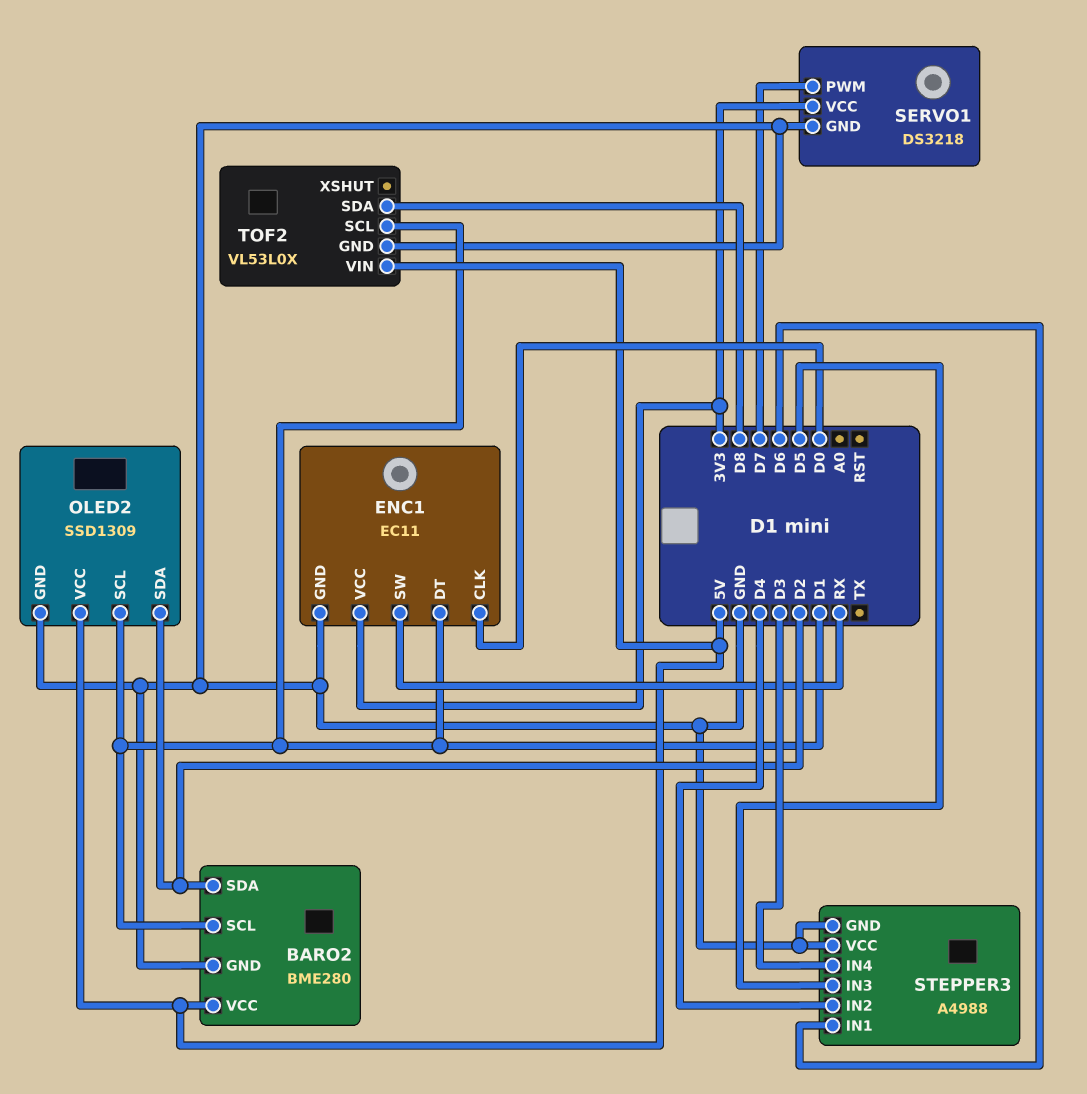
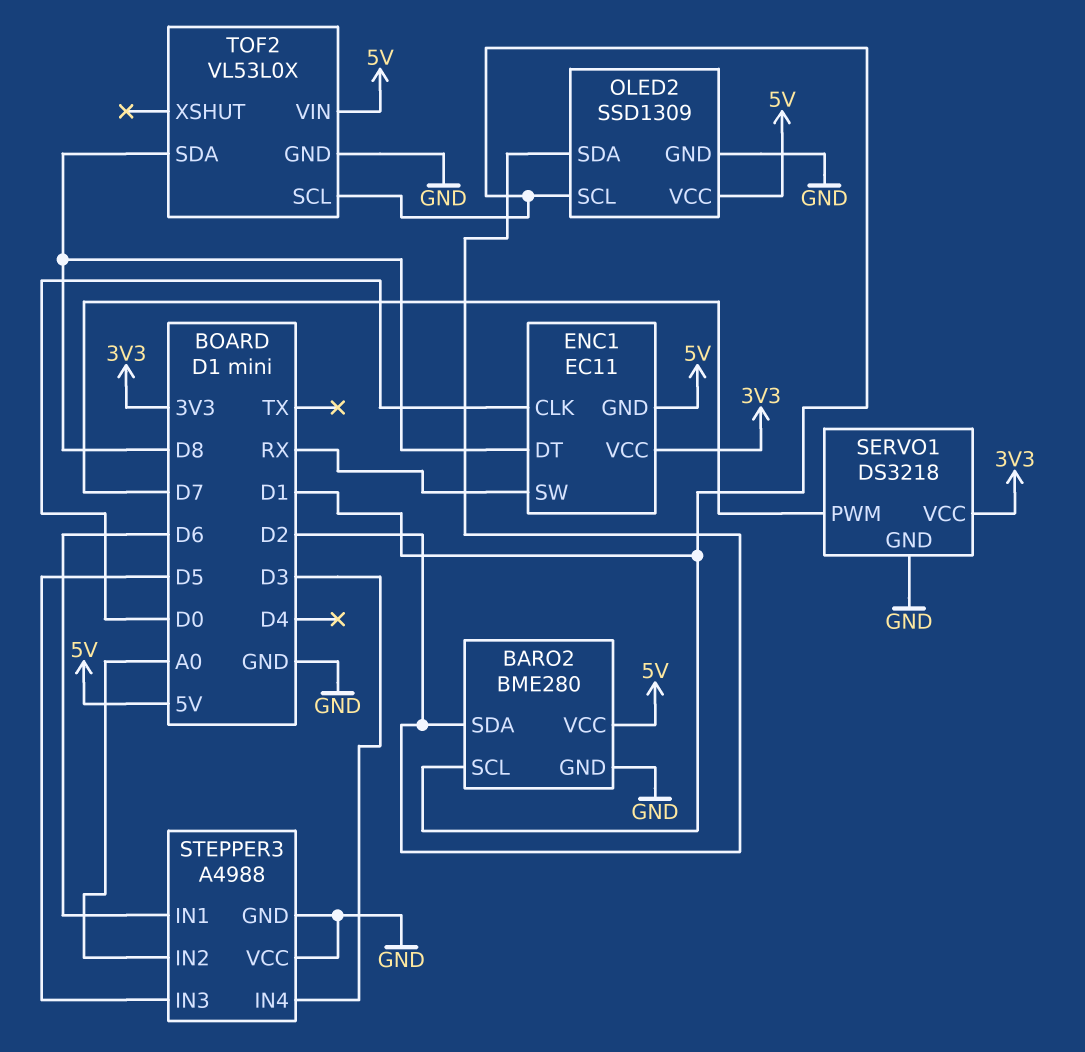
ENC1 pin DT: D1 -> D8
ENC1 pin GND: GND -> 5V
STEPPER3 pin IN2: D4 -> A0

